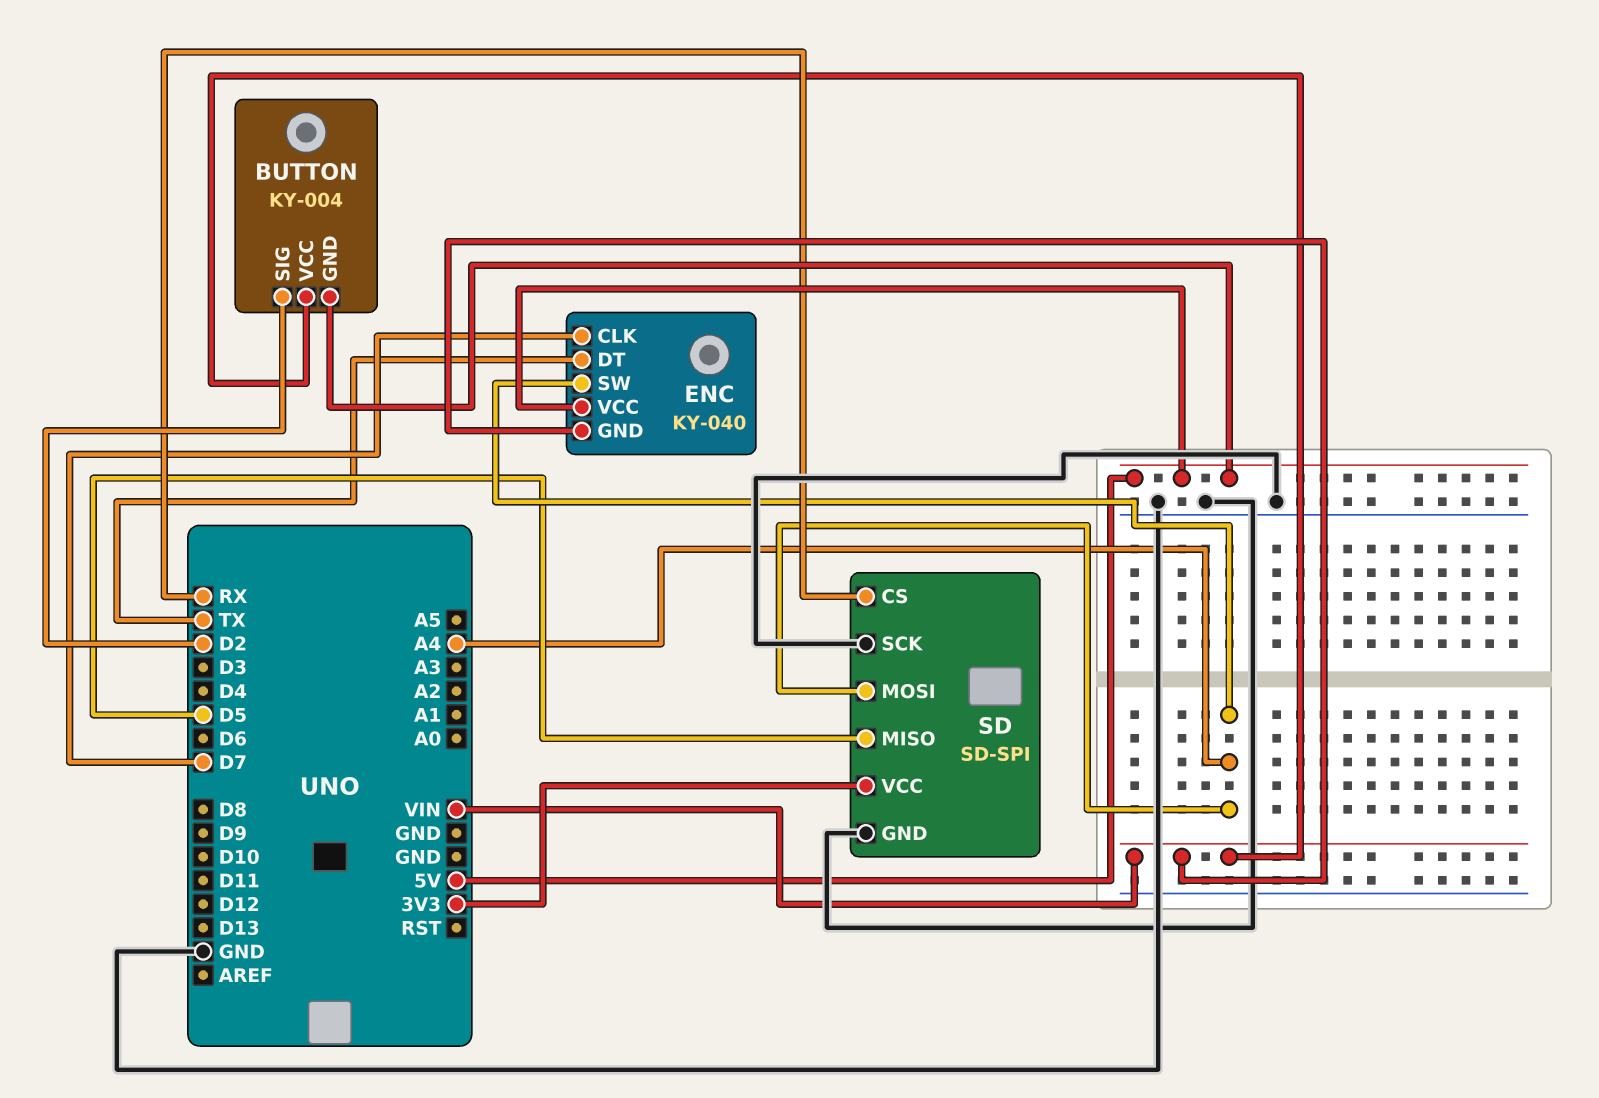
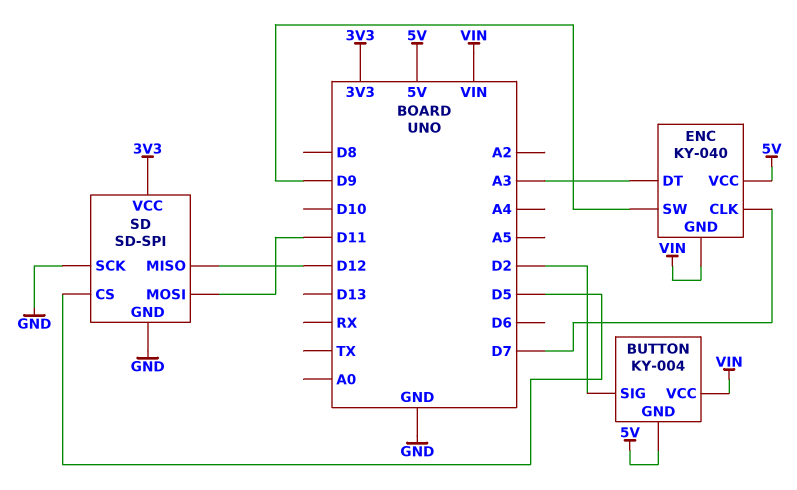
ENC pin DT: TX -> A3
ENC pin SW: A4 -> D9
SD pin CS: RX -> D5
SD pin MISO: D5 -> D12
SD pin MOSI: A4 -> D11

